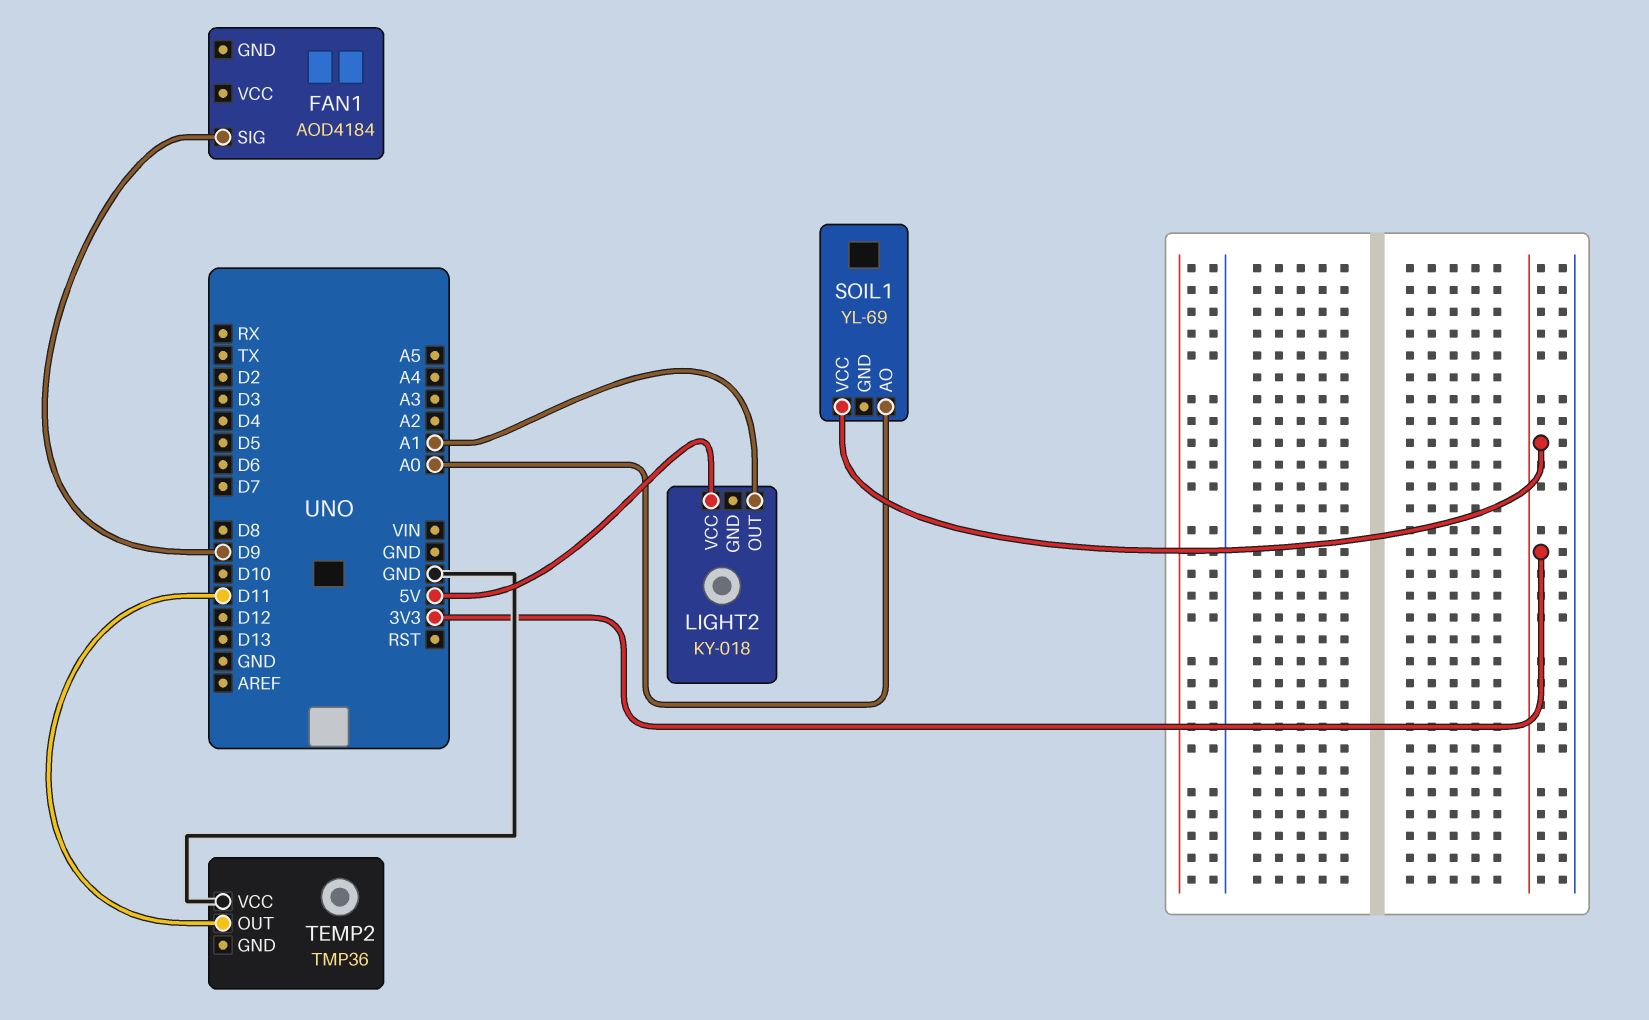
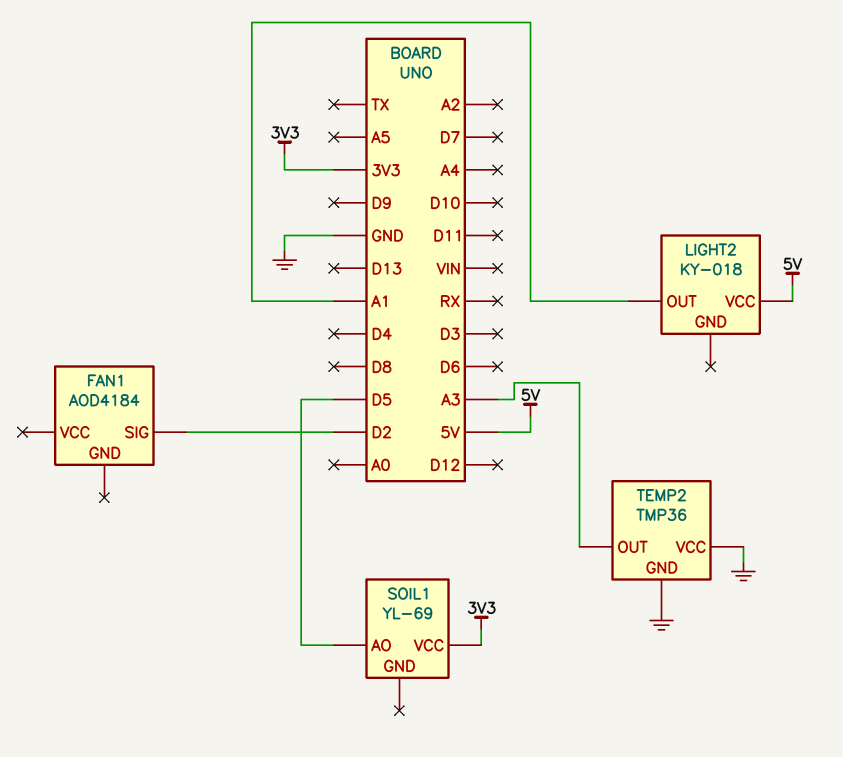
FAN1 pin SIG: D9 -> D2
SOIL1 pin AO: A0 -> D5
TEMP2 pin GND: none -> GND
TEMP2 pin OUT: D11 -> A3

